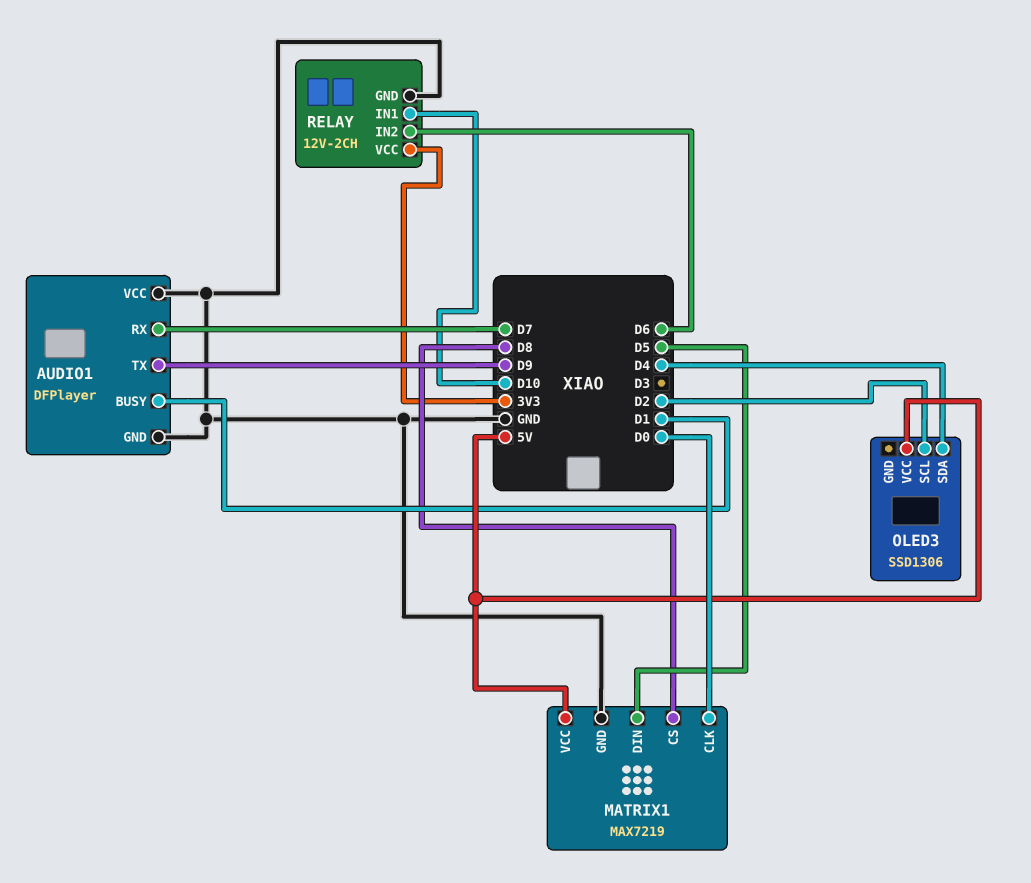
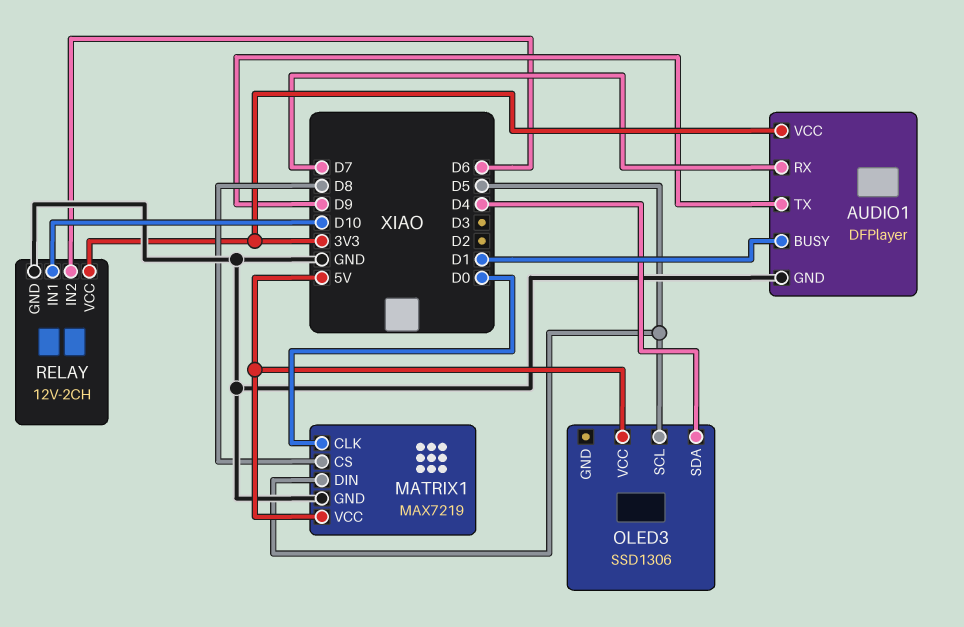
AUDIO1 pin VCC: GND -> 3V3
OLED3 pin SCL: D2 -> D5

